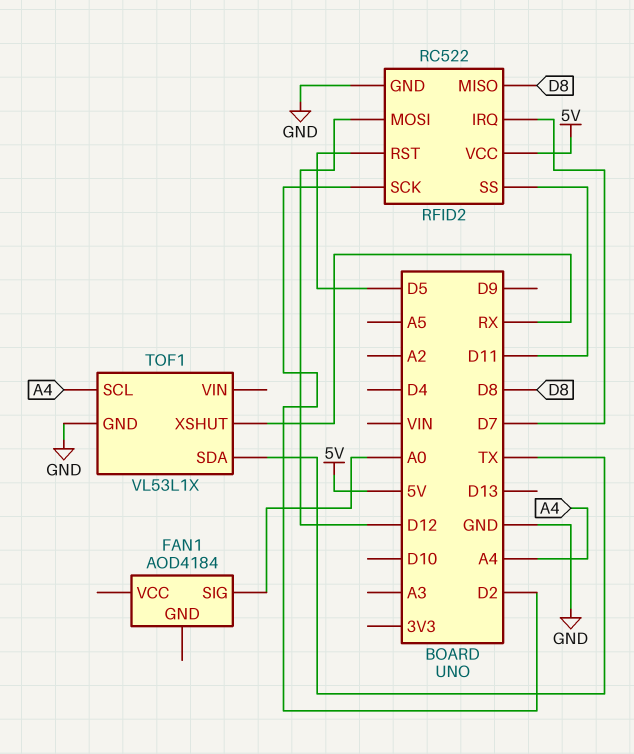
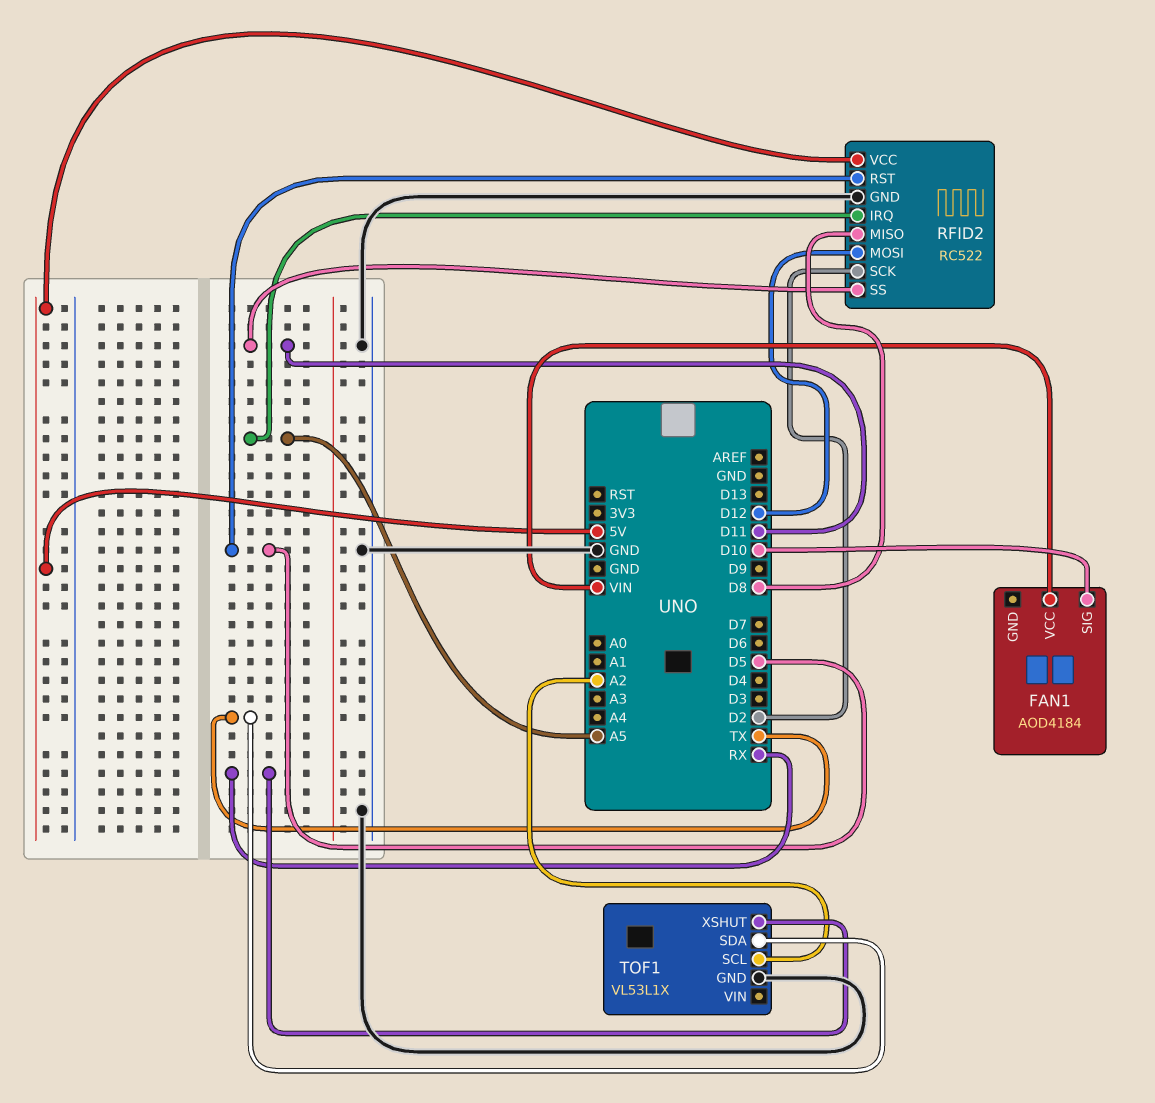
FAN1 pin SIG: A0 -> D10
FAN1 pin VCC: none -> VIN
RFID2 pin IRQ: D7 -> A5
TOF1 pin SCL: A4 -> A2

